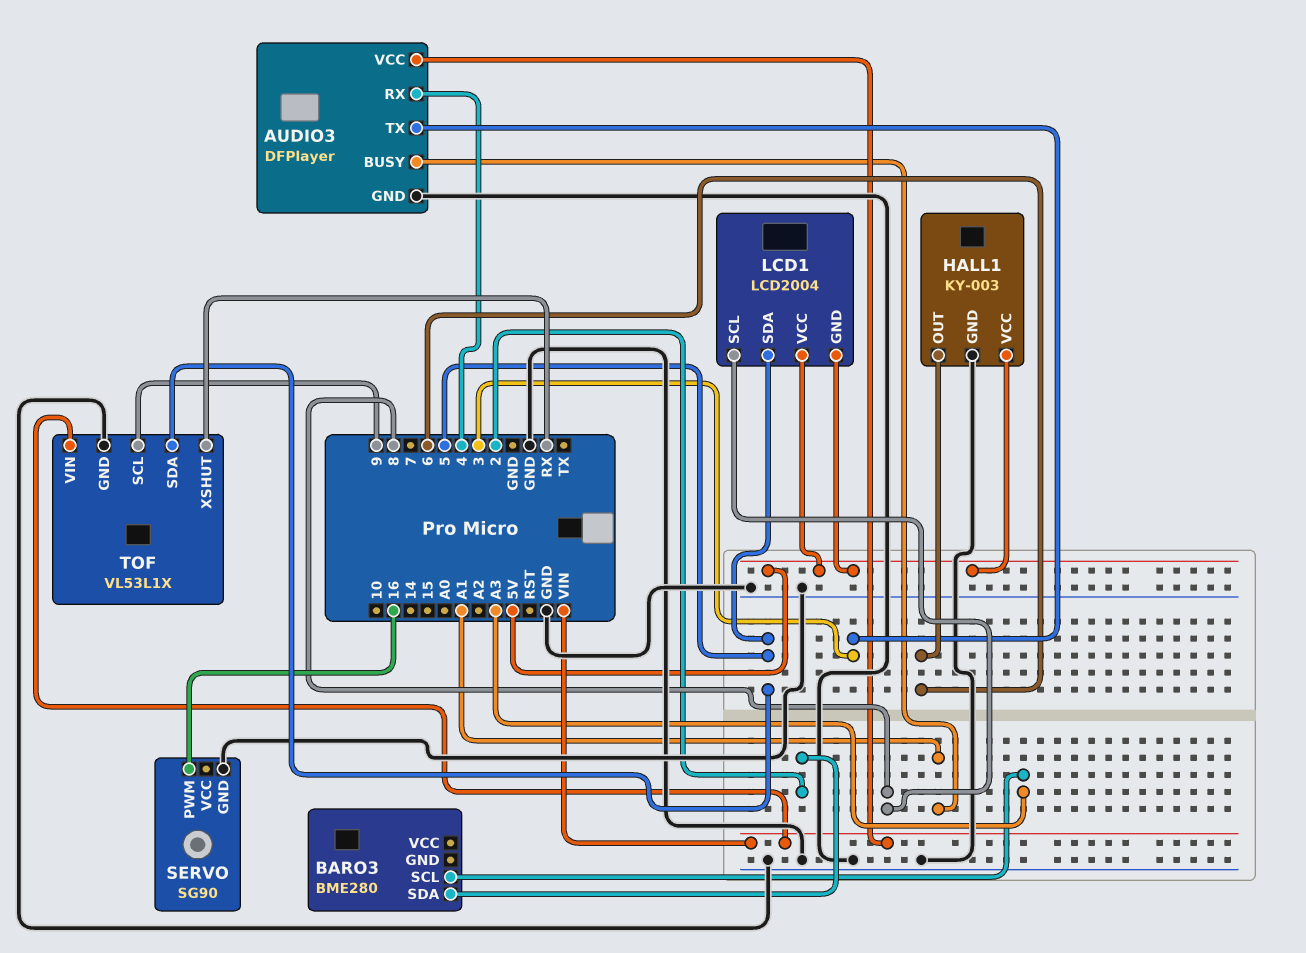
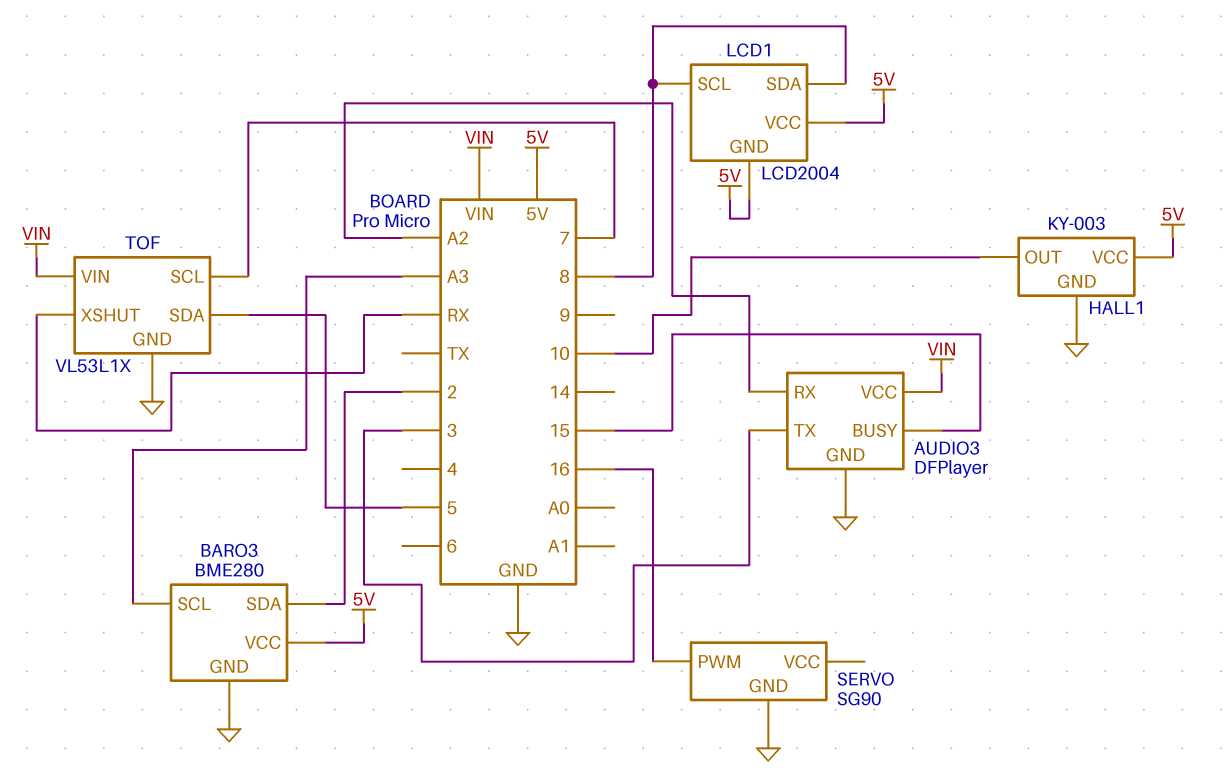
AUDIO3 pin BUSY: A1 -> 15
AUDIO3 pin RX: 4 -> A2
BARO3 pin GND: none -> GND
BARO3 pin VCC: none -> 5V
HALL1 pin OUT: 6 -> 10
LCD1 pin SDA: 5 -> 8
TOF pin SCL: 9 -> 7

